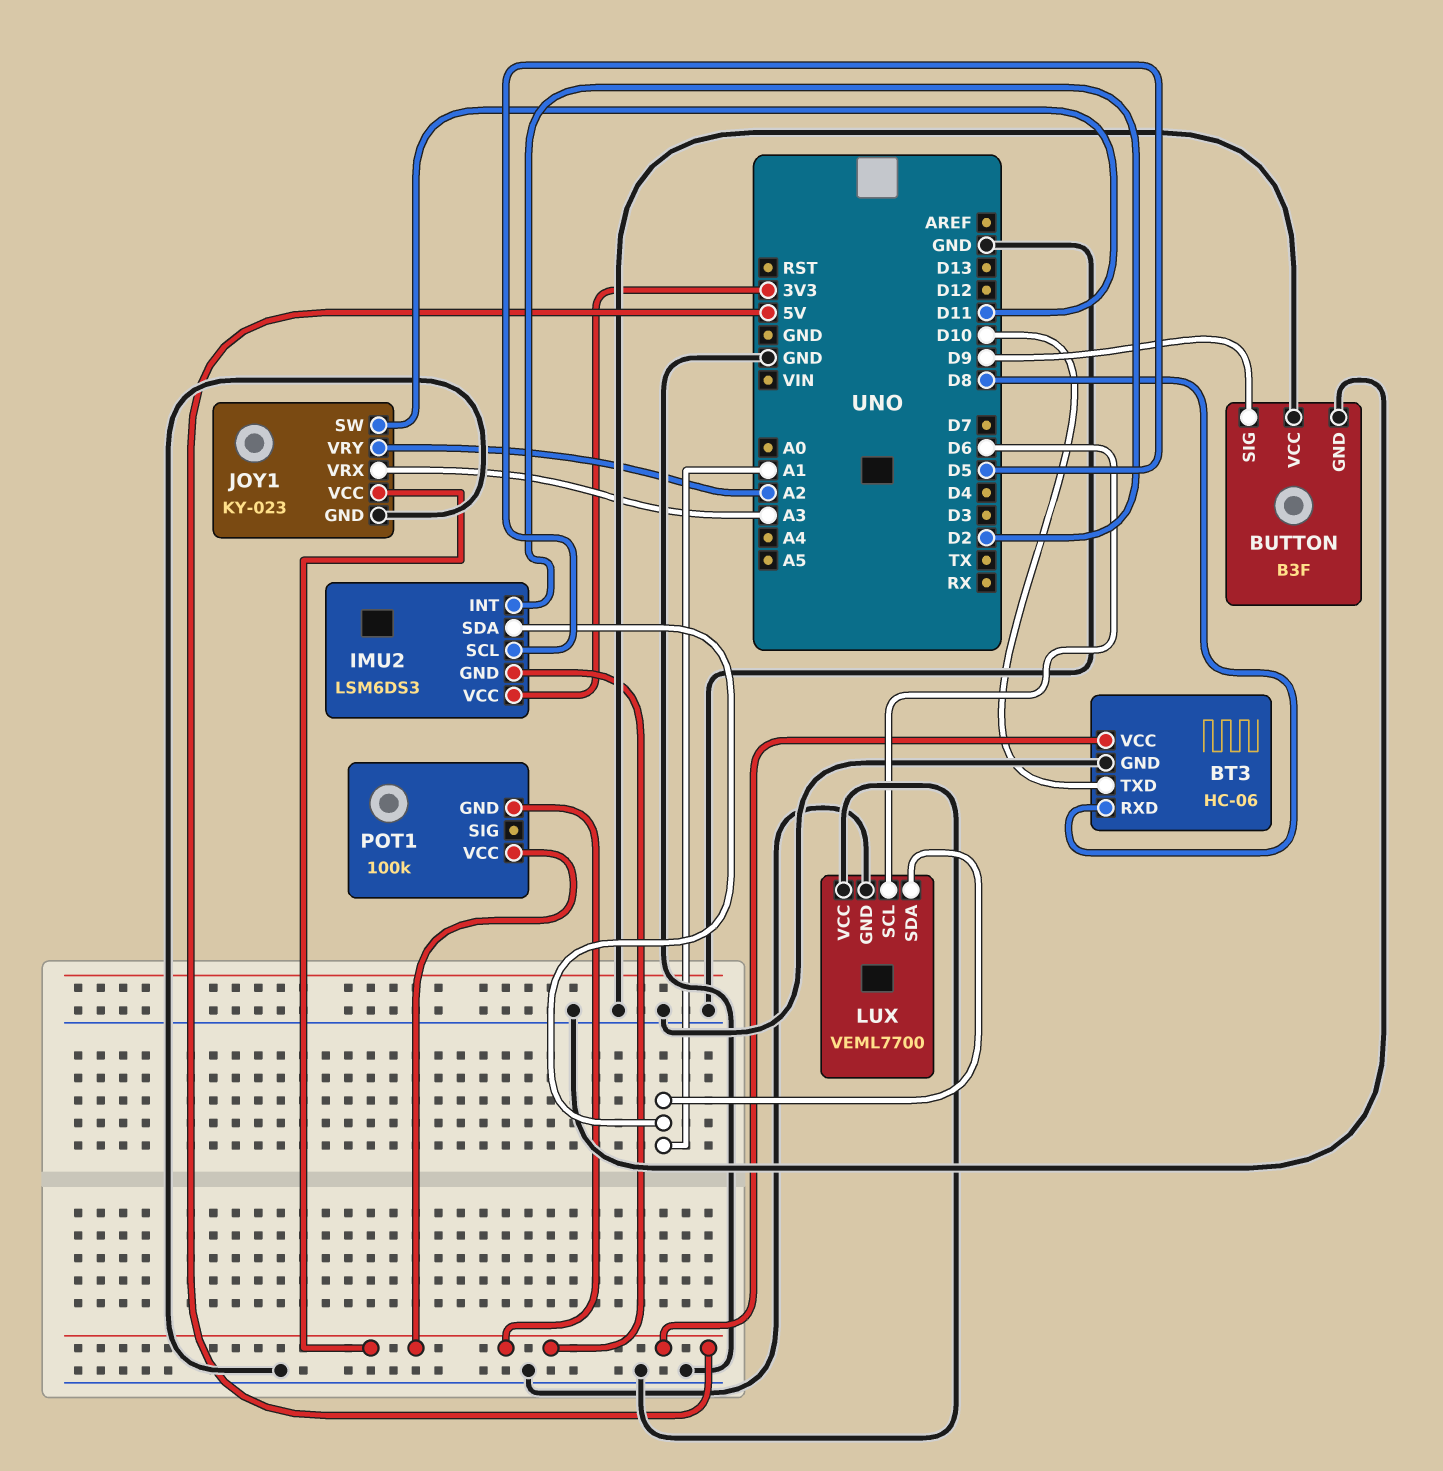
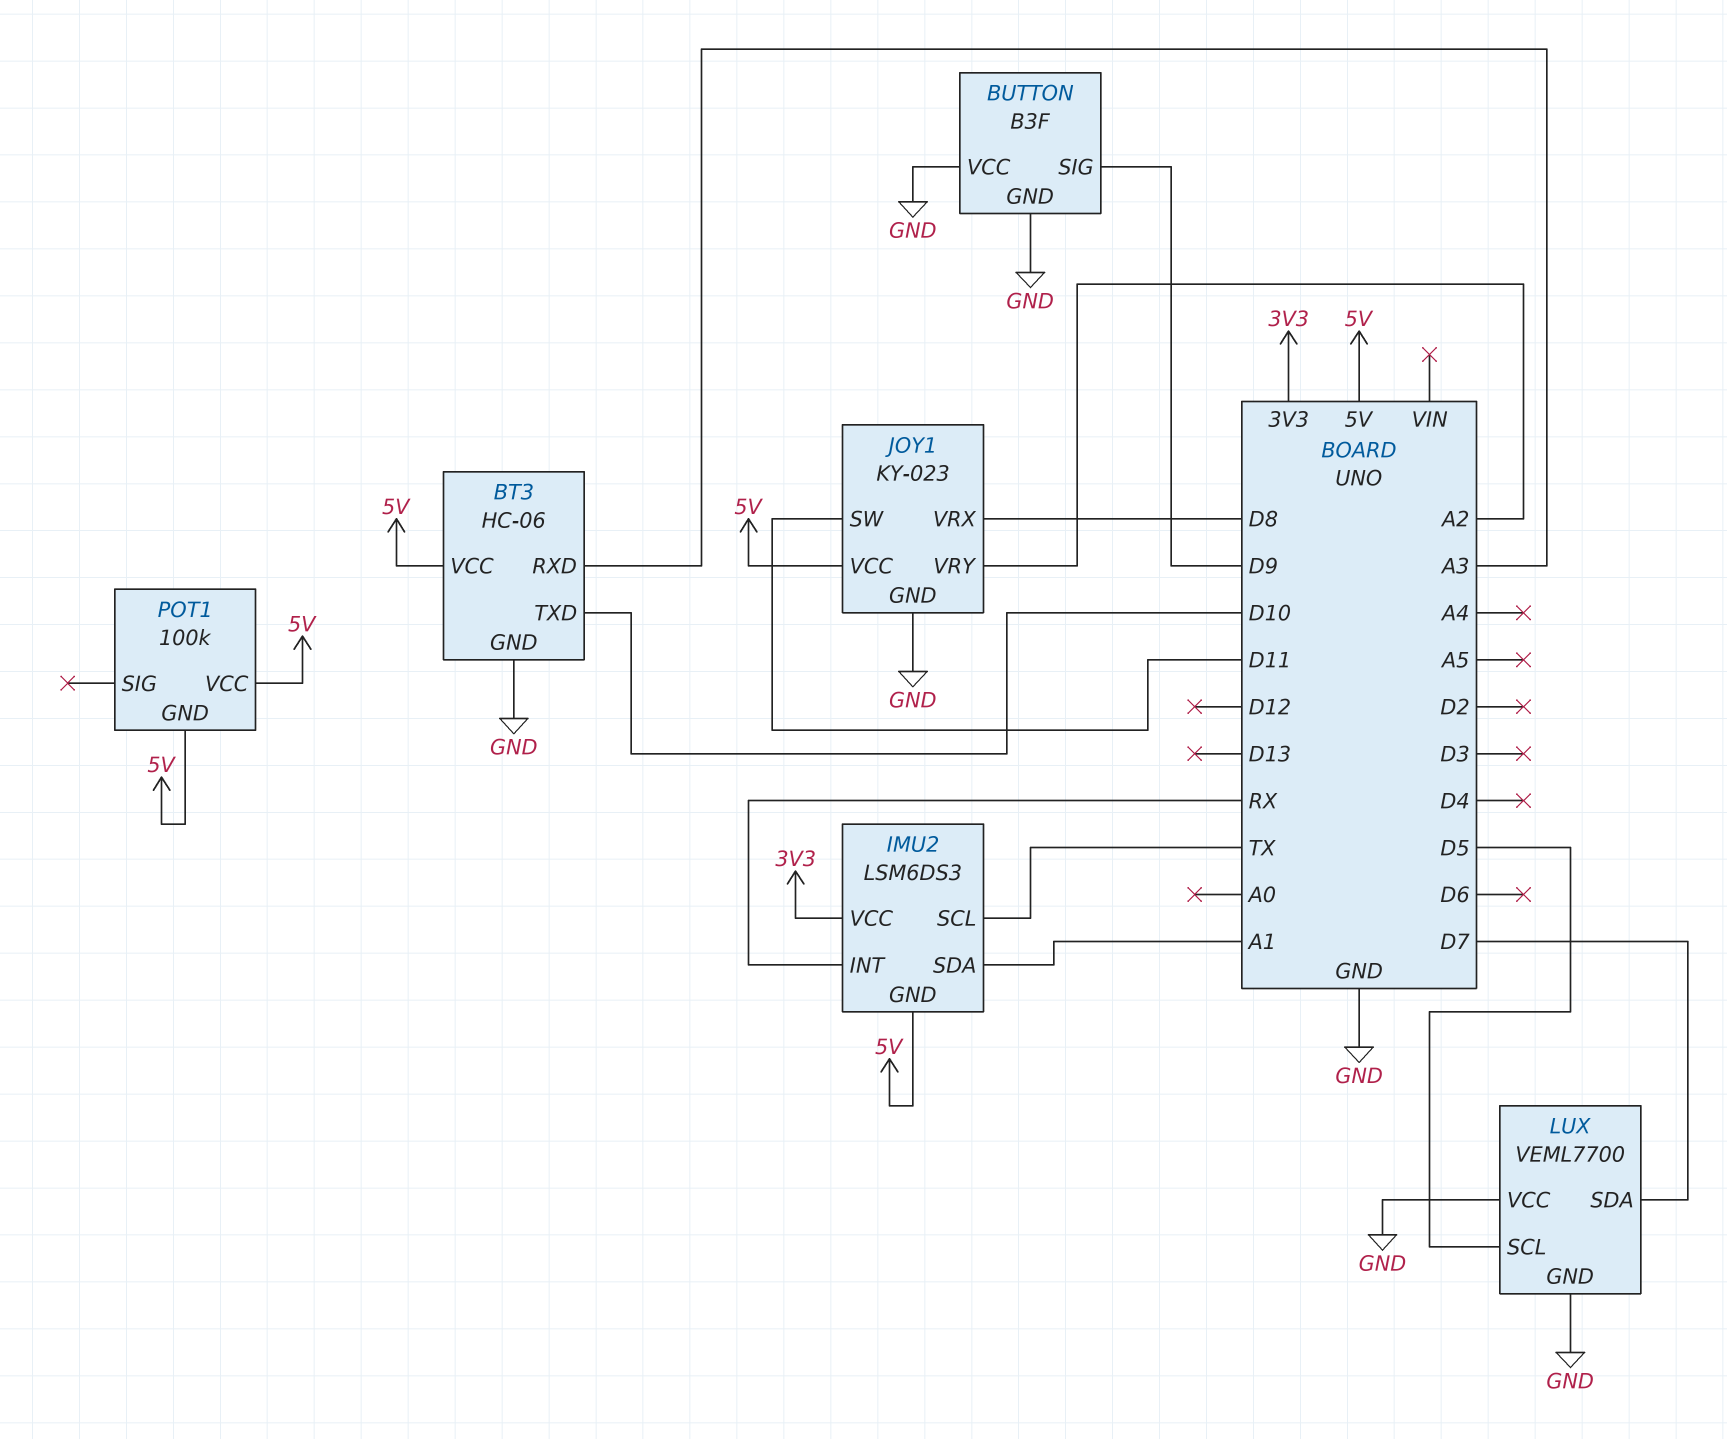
BT3 pin RXD: D8 -> A3
IMU2 pin INT: D2 -> RX
IMU2 pin SCL: D5 -> TX
JOY1 pin VRX: A3 -> D8
LUX pin SCL: D6 -> D5
LUX pin SDA: A1 -> D7

